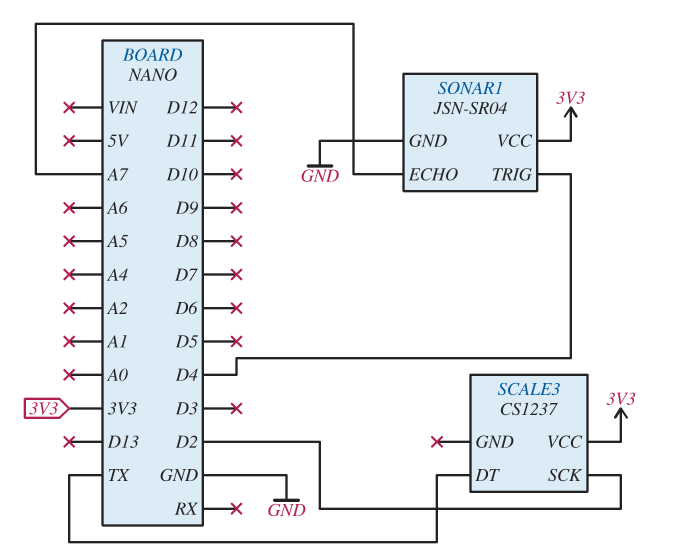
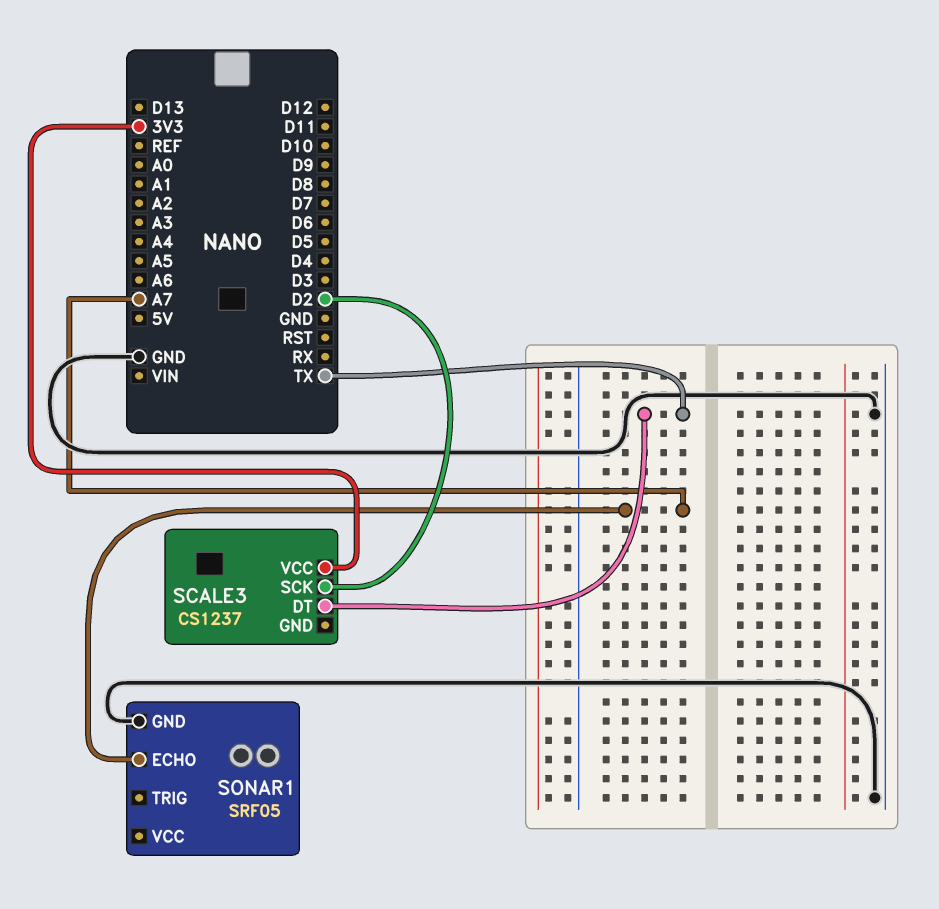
SONAR1: JSN-SR04 -> SRF05
SONAR1 pin TRIG: D4 -> none
SONAR1 pin VCC: 3V3 -> none

